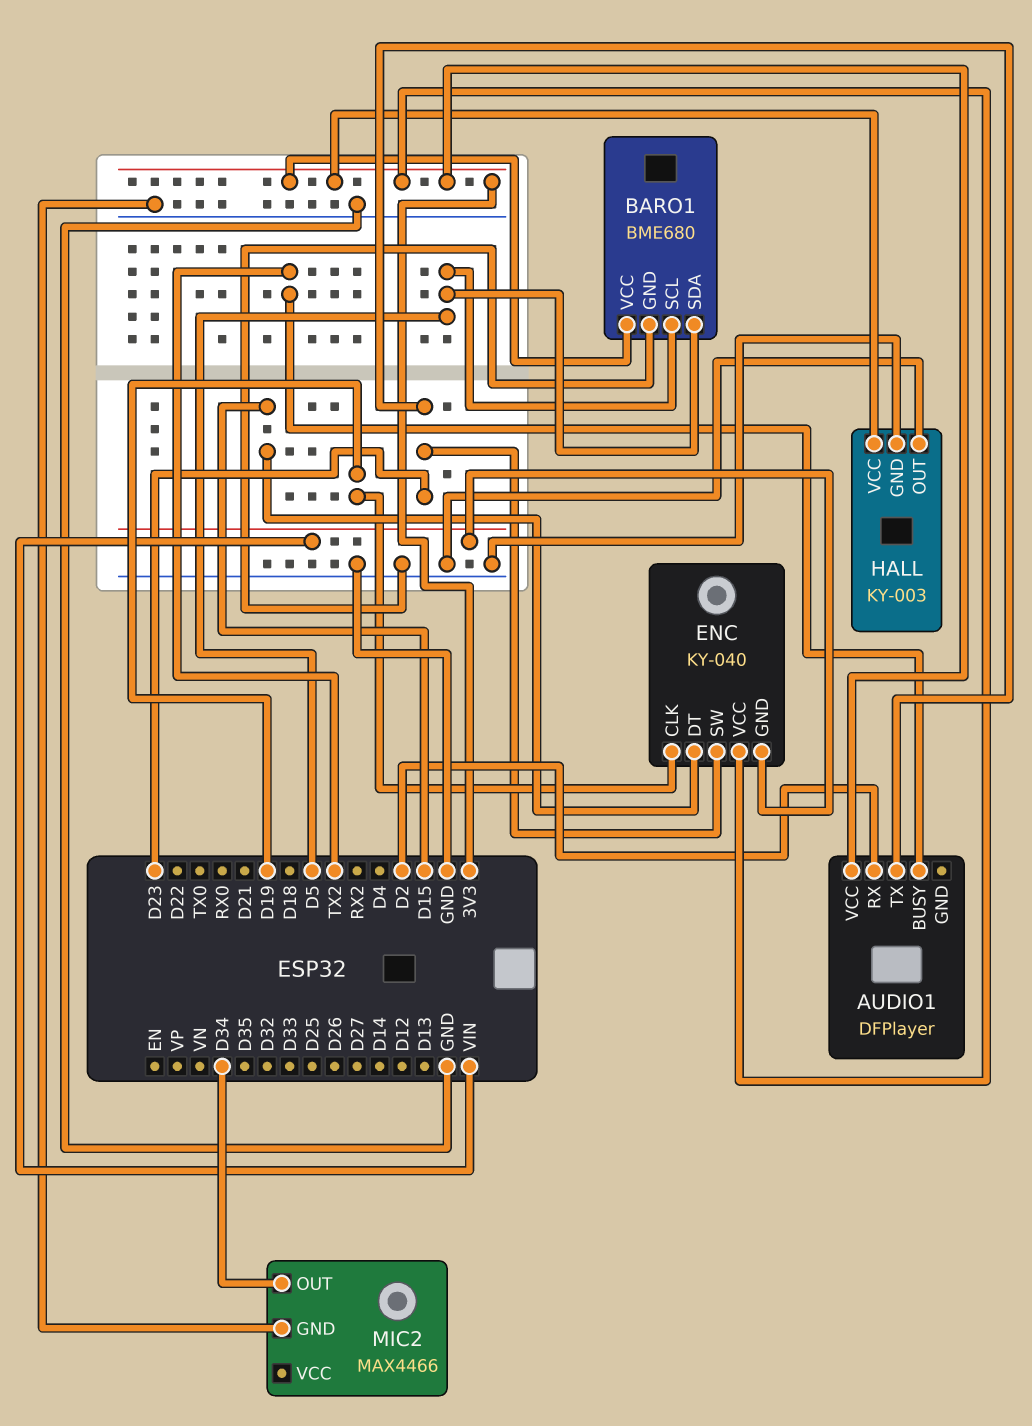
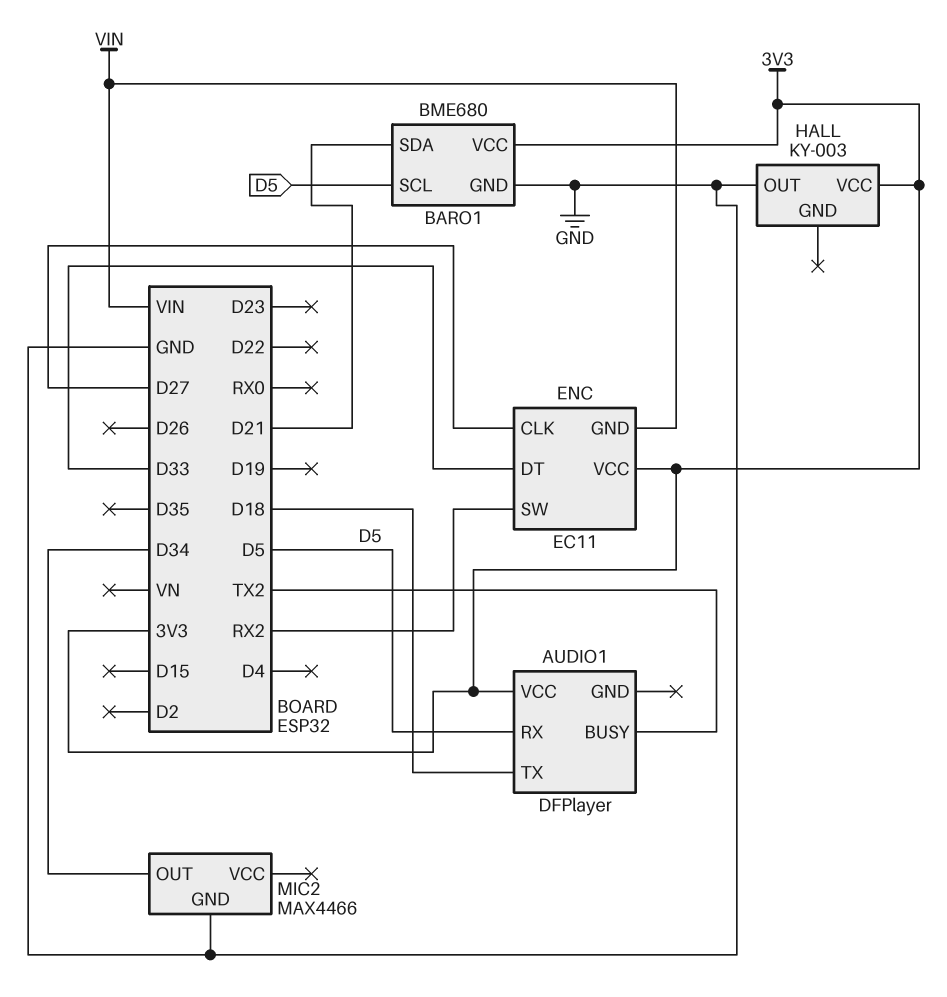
AUDIO1 pin RX: D2 -> D5
AUDIO1 pin TX: D23 -> D18
BARO1 pin SDA: D5 -> D21
ENC: KY-040 -> EC11
ENC pin CLK: D19 -> D27
ENC pin DT: D15 -> D33
ENC pin SW: D23 -> RX2
HALL pin GND: GND -> none

